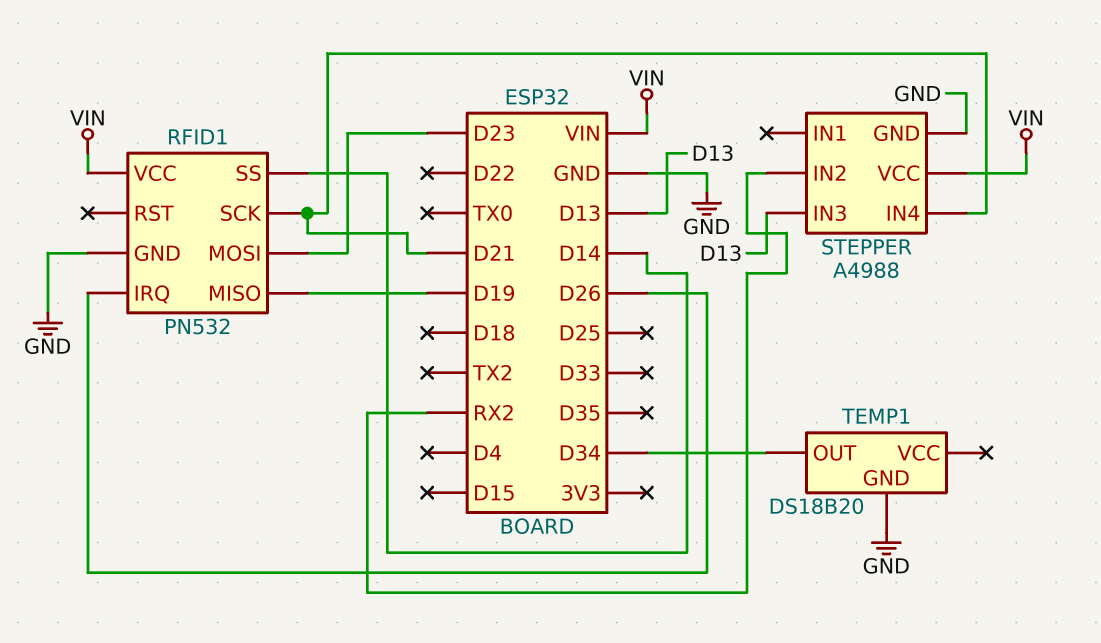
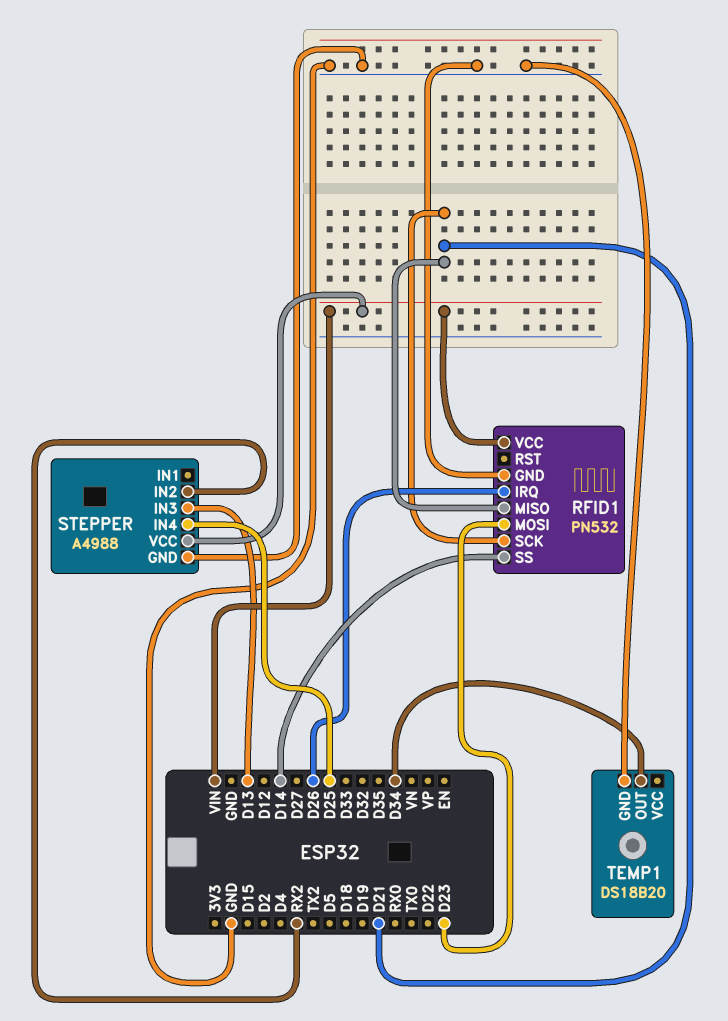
RFID1 pin MISO: D19 -> D21
STEPPER pin IN4: D21 -> D25

